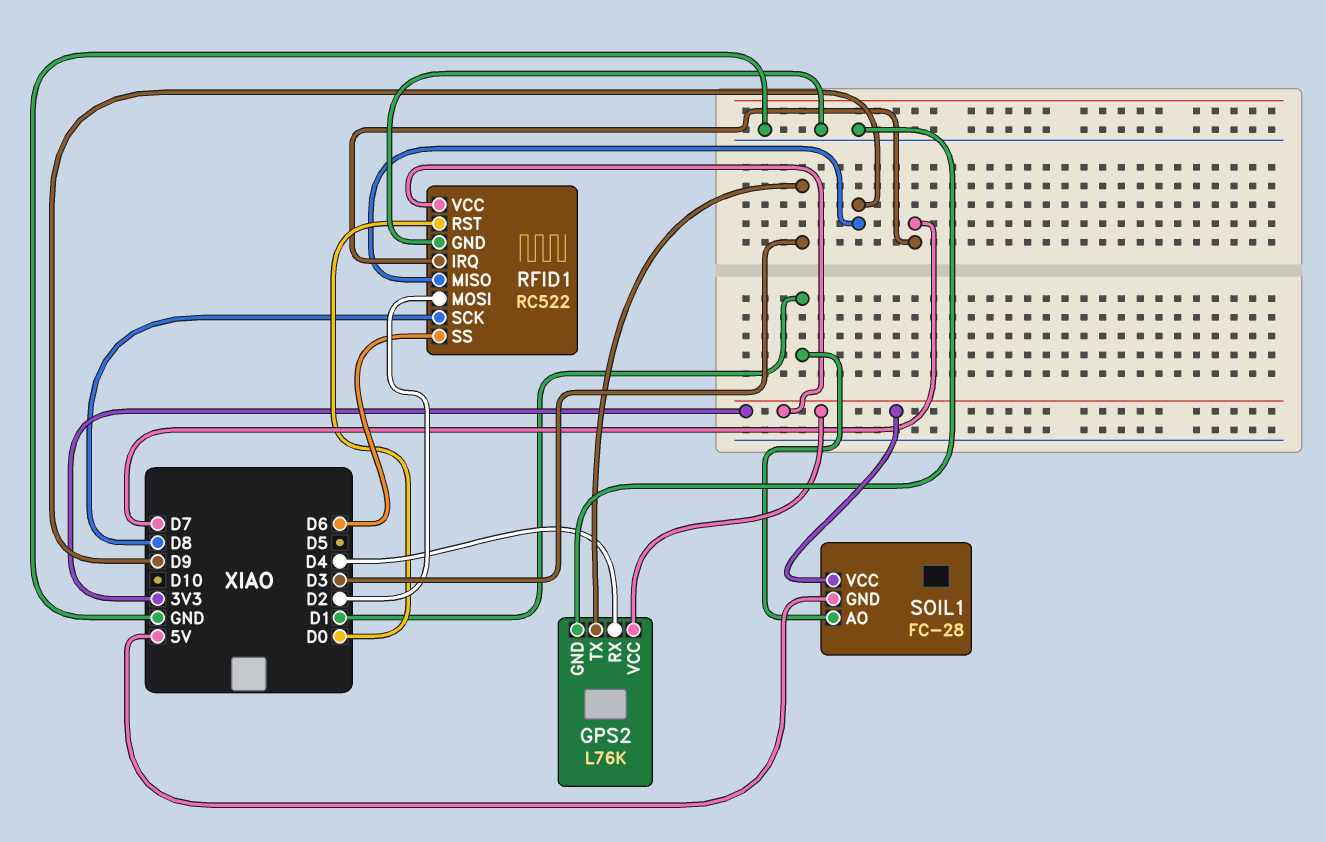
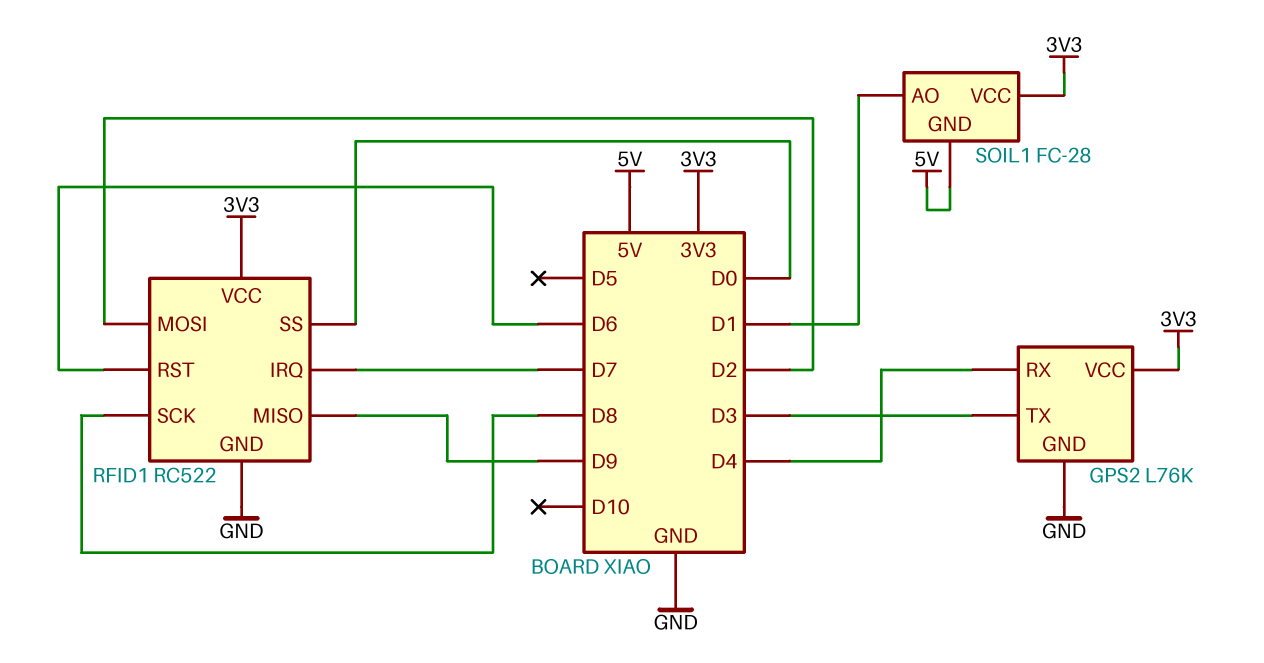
RFID1 pin RST: D0 -> D6
RFID1 pin SS: D6 -> D0

